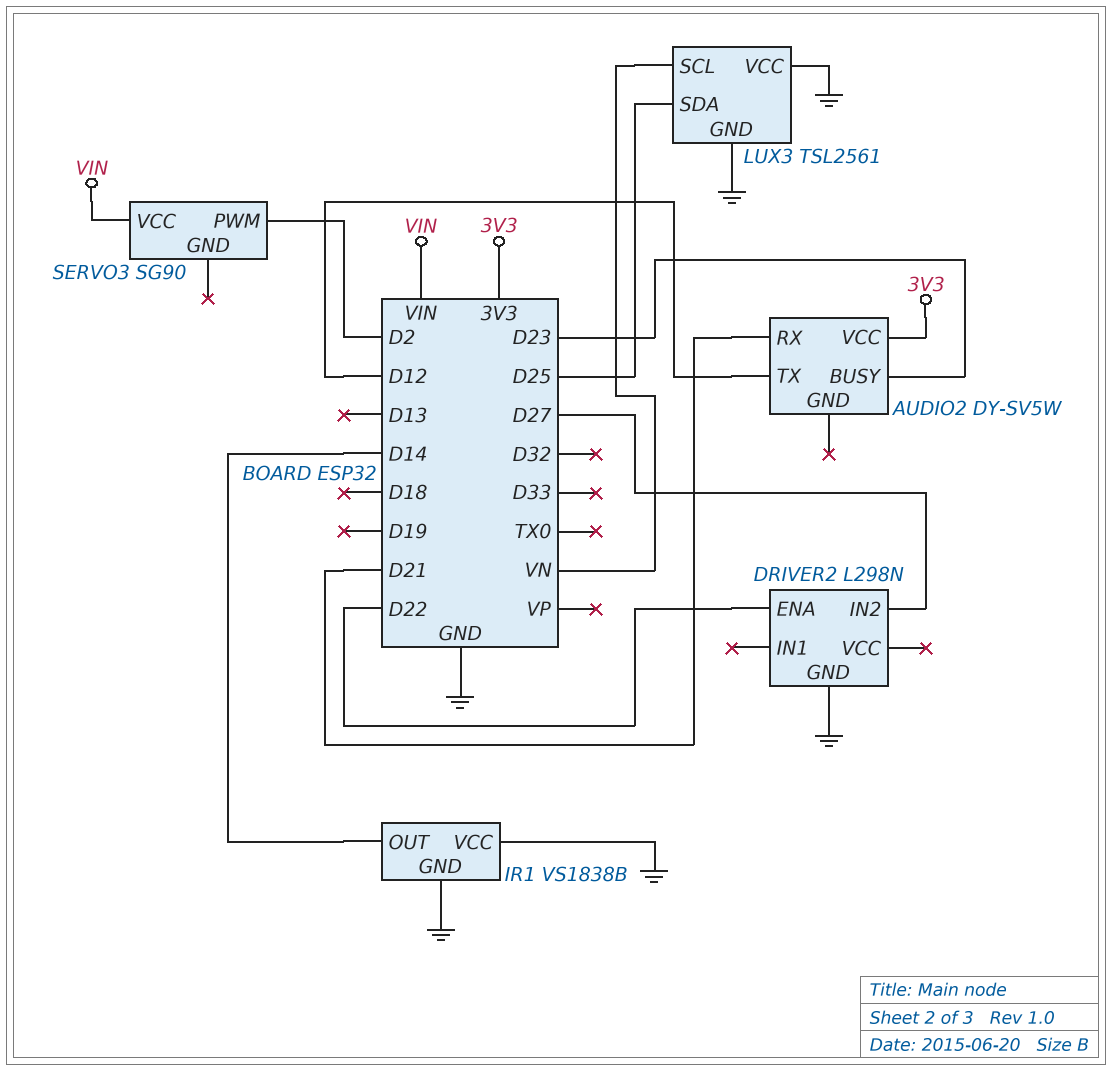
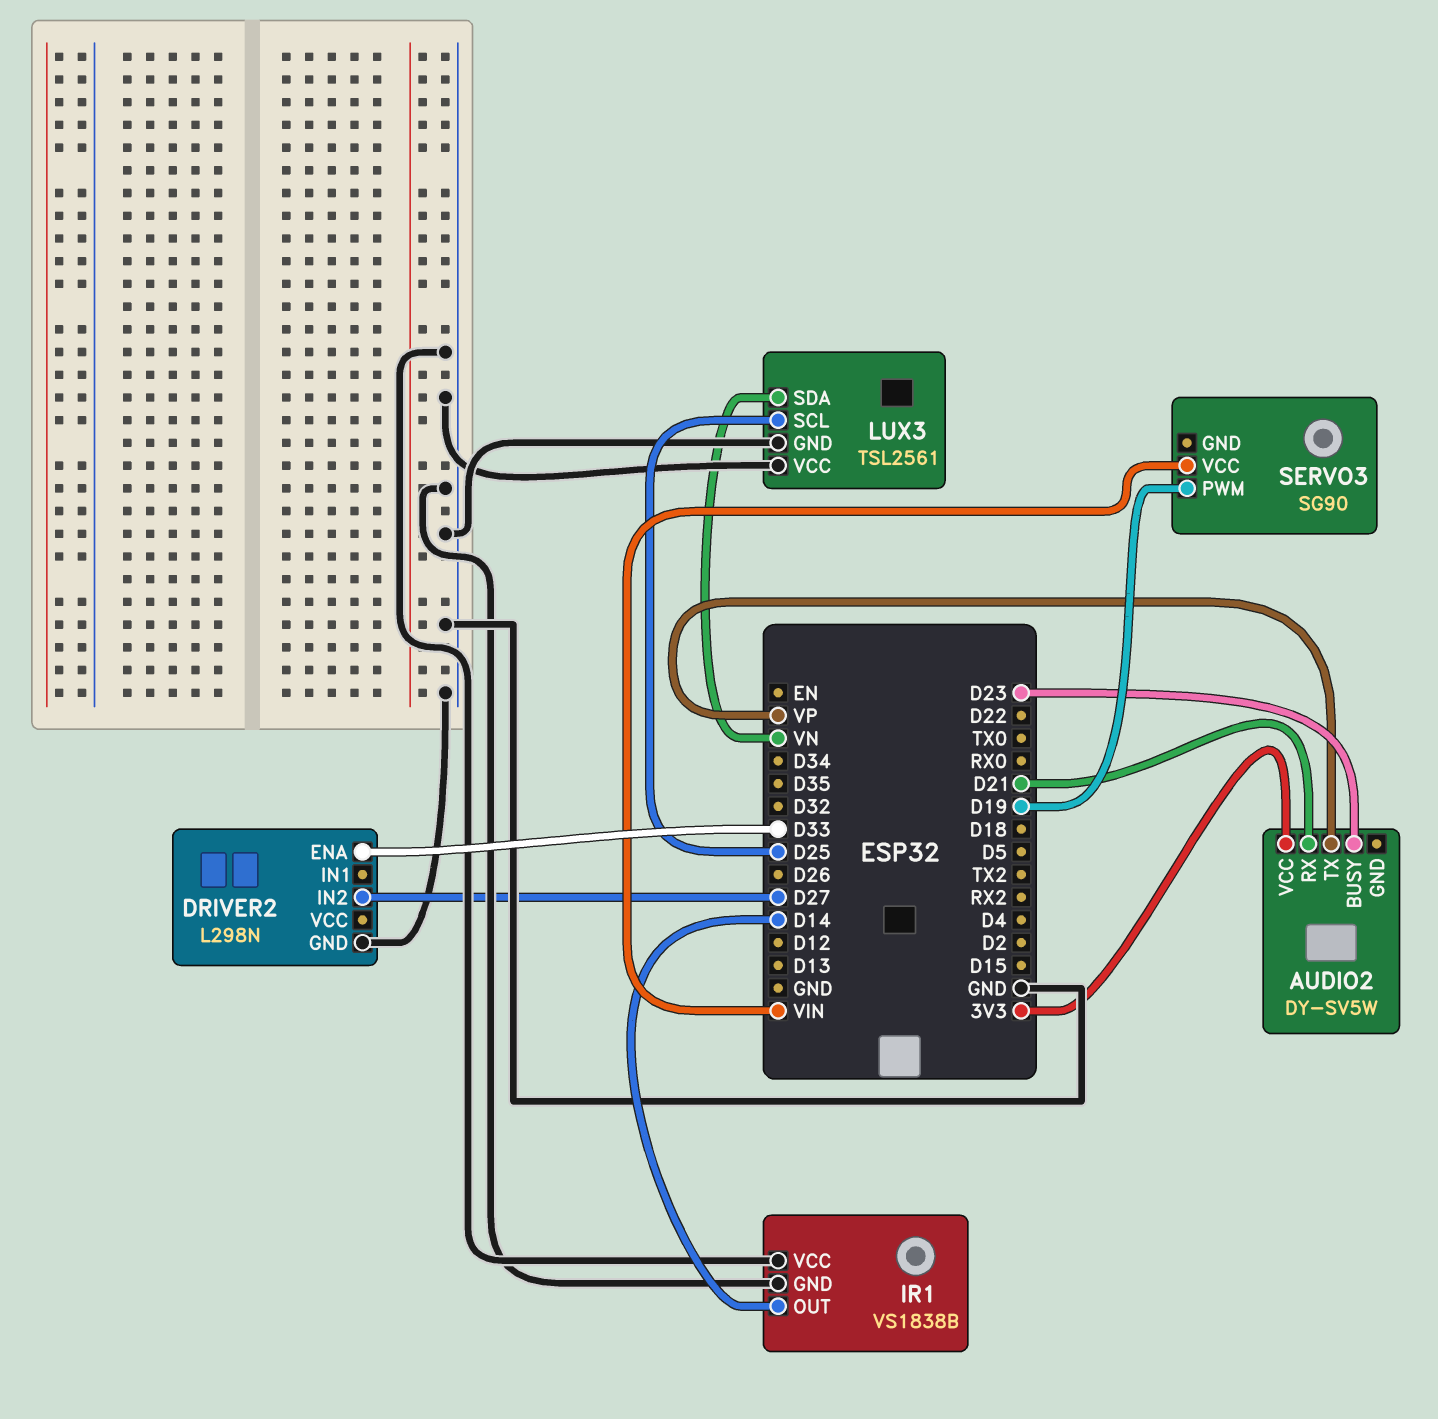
AUDIO2 pin TX: D12 -> VP
DRIVER2 pin ENA: D22 -> D33
LUX3 pin SCL: VN -> D25
LUX3 pin SDA: D25 -> VN
SERVO3 pin PWM: D2 -> D19

